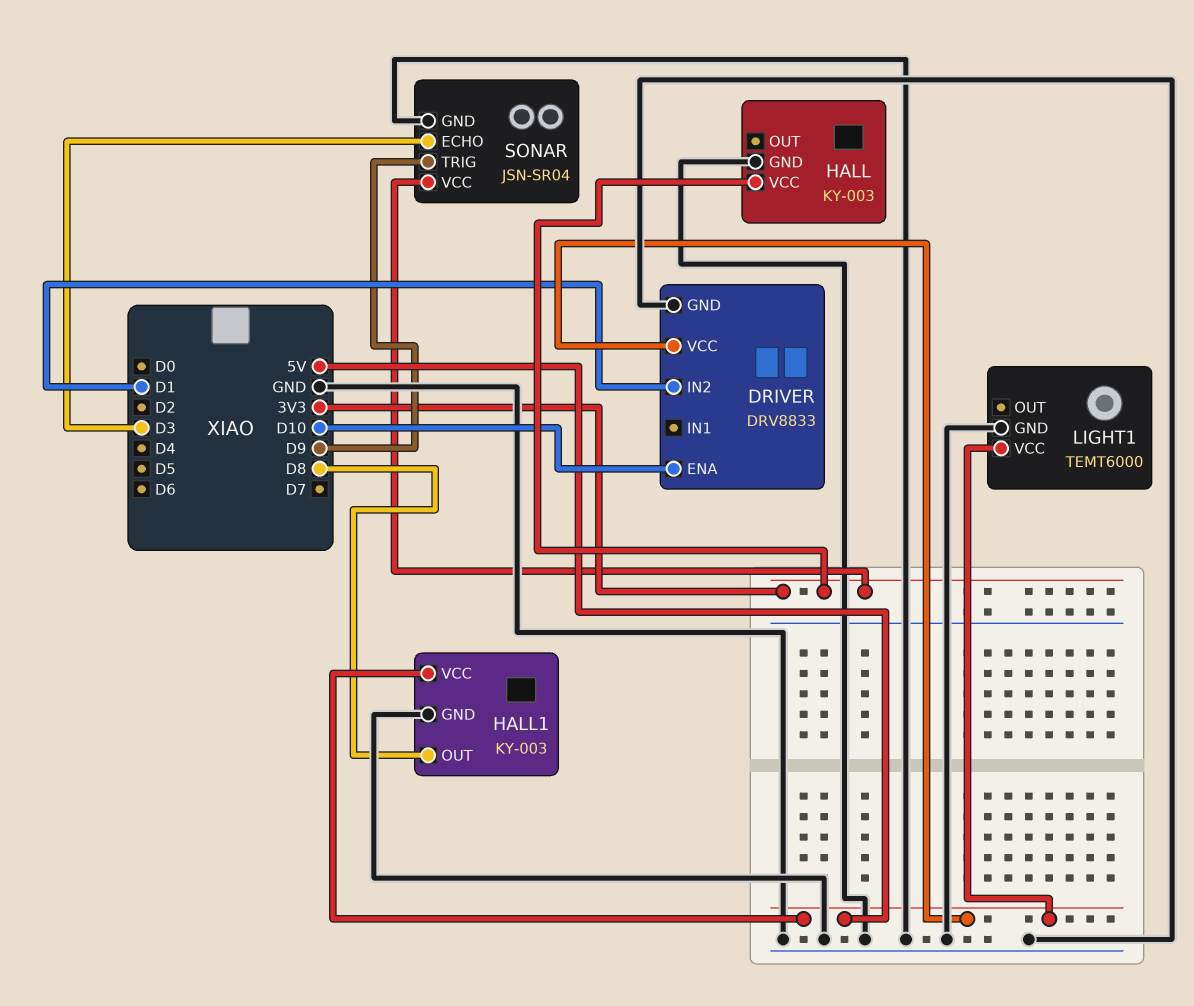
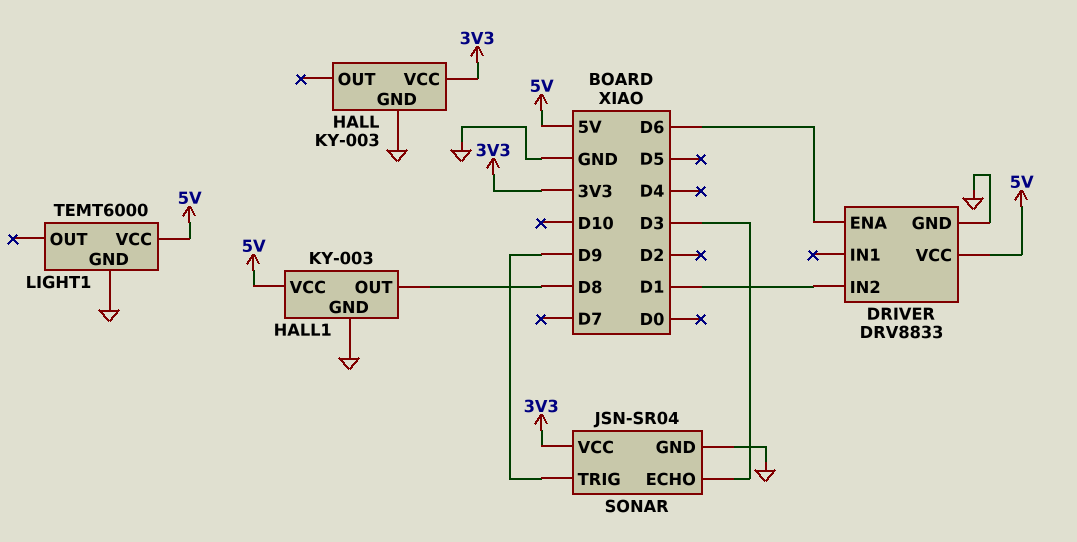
DRIVER pin ENA: D10 -> D6

